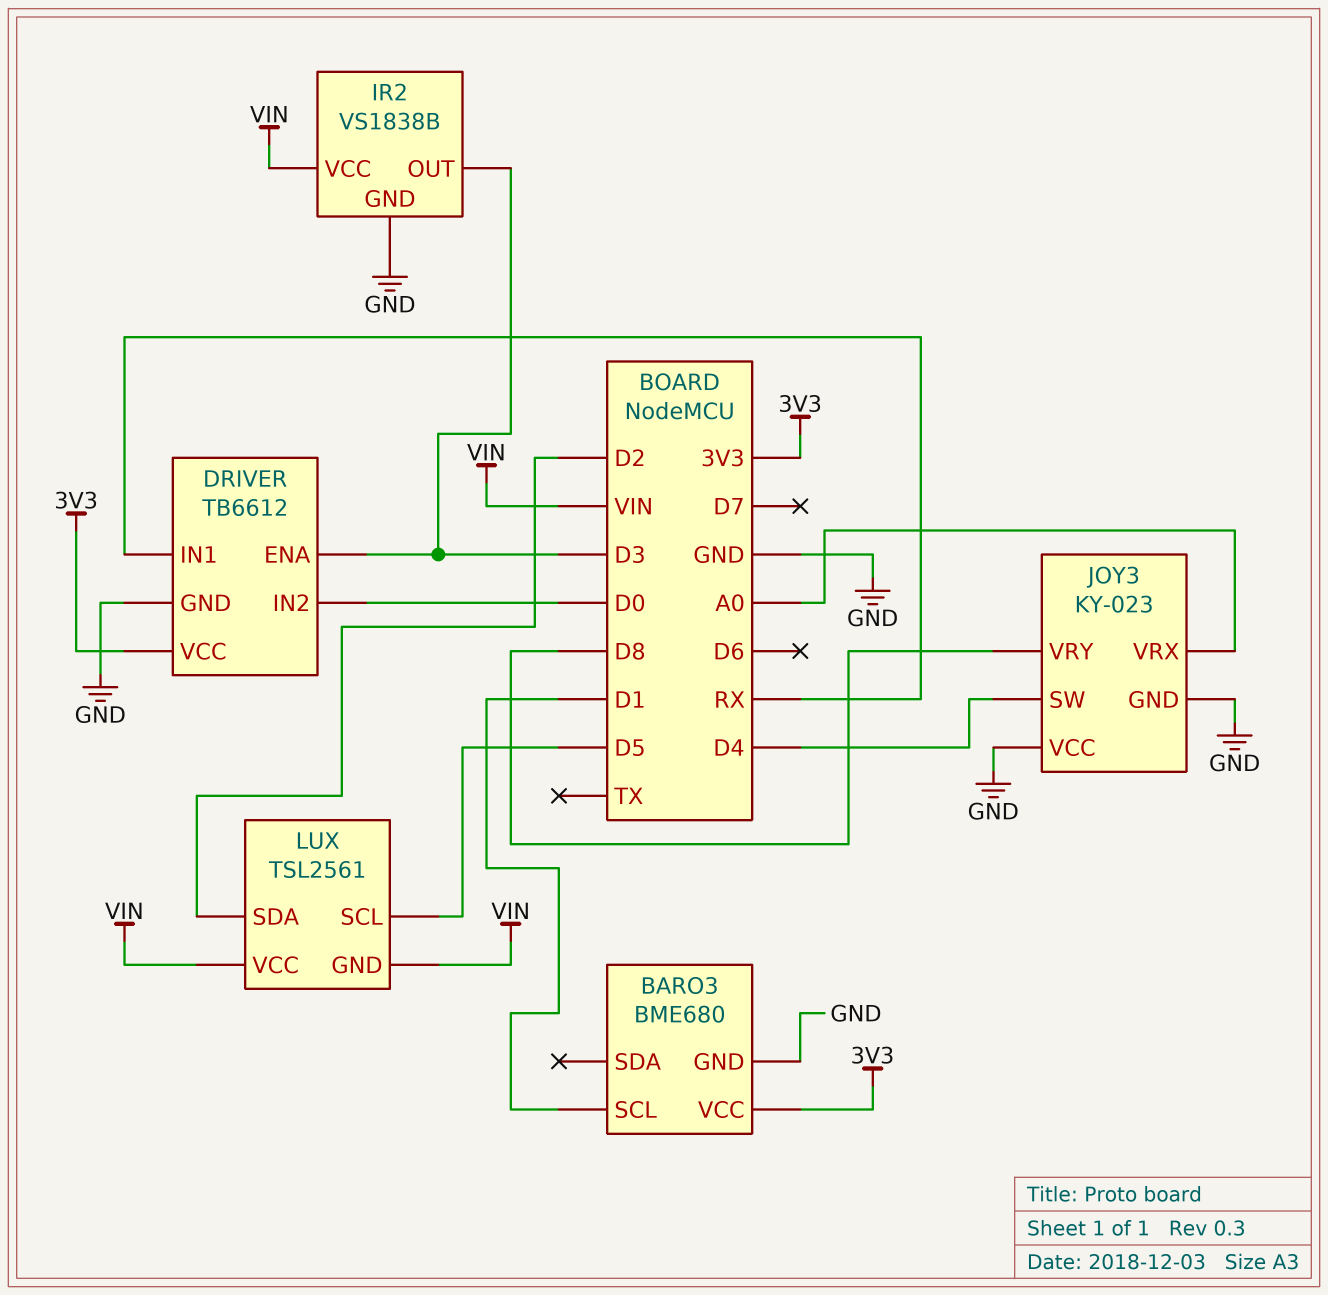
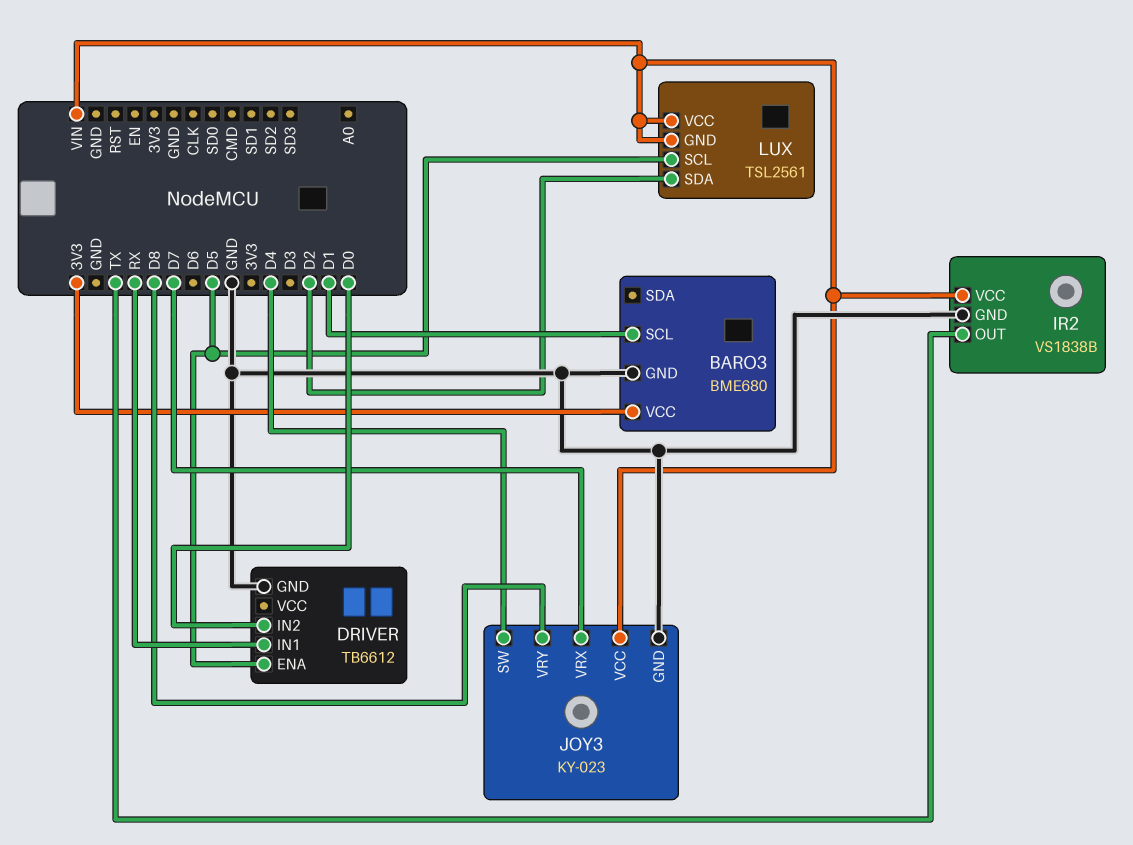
DRIVER pin ENA: D3 -> D5
DRIVER pin VCC: 3V3 -> none
IR2 pin OUT: D3 -> TX
JOY3 pin VCC: GND -> VIN
JOY3 pin VRX: A0 -> D7

